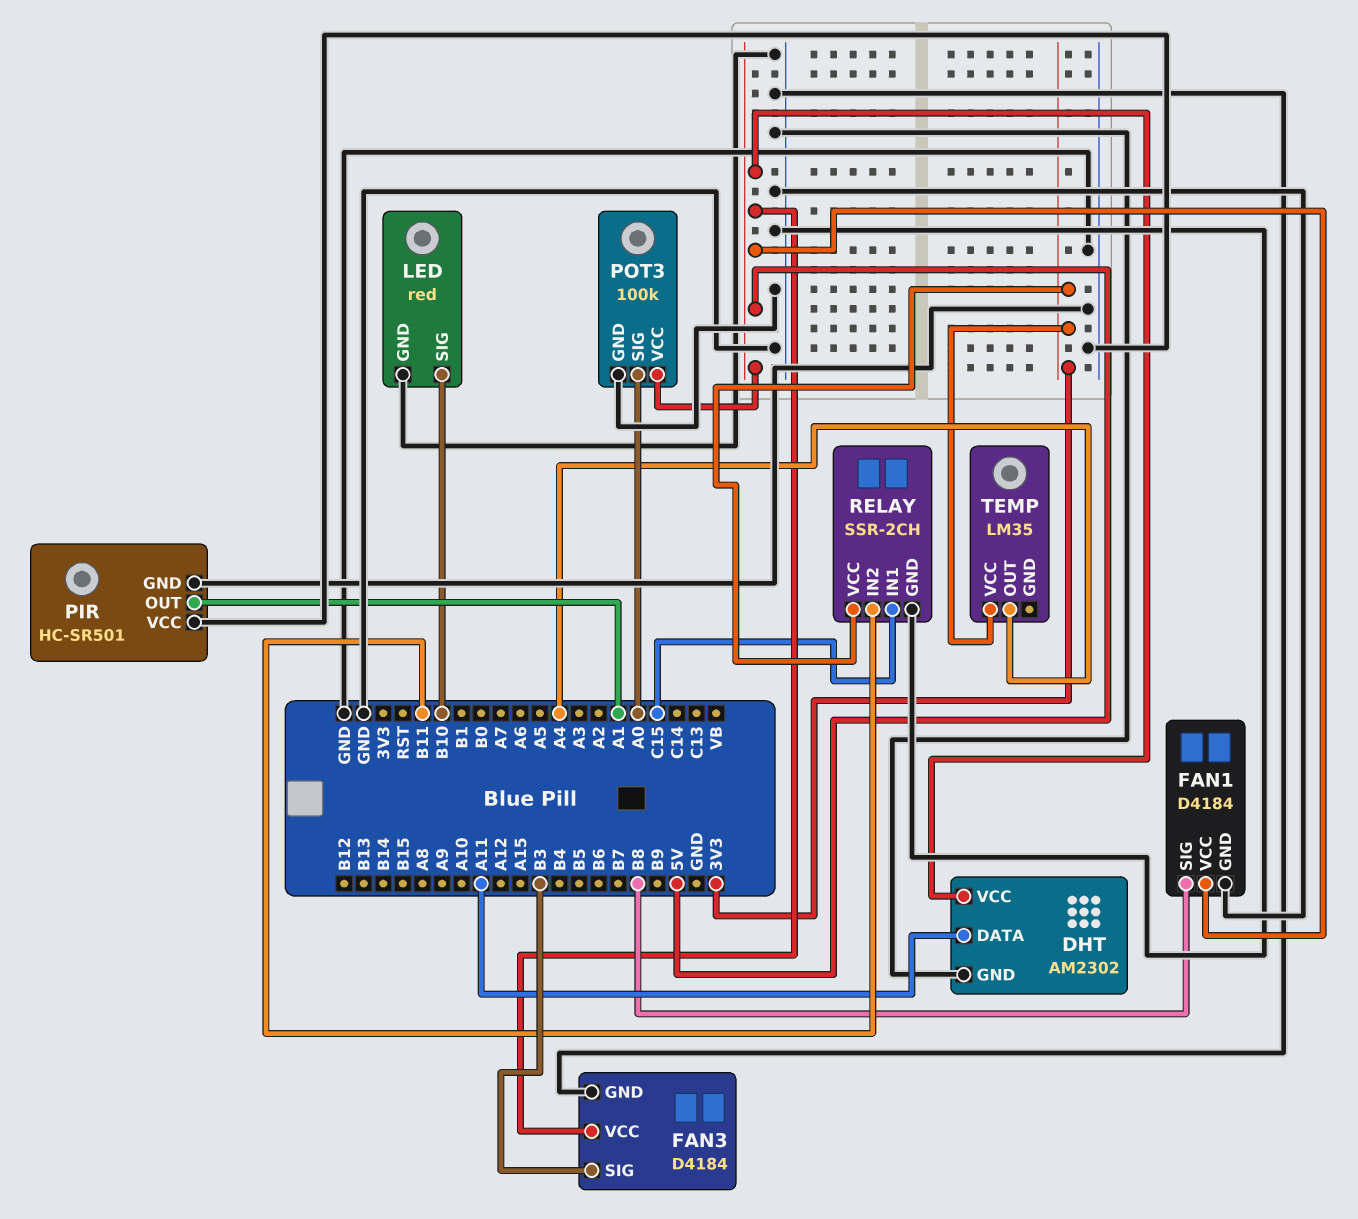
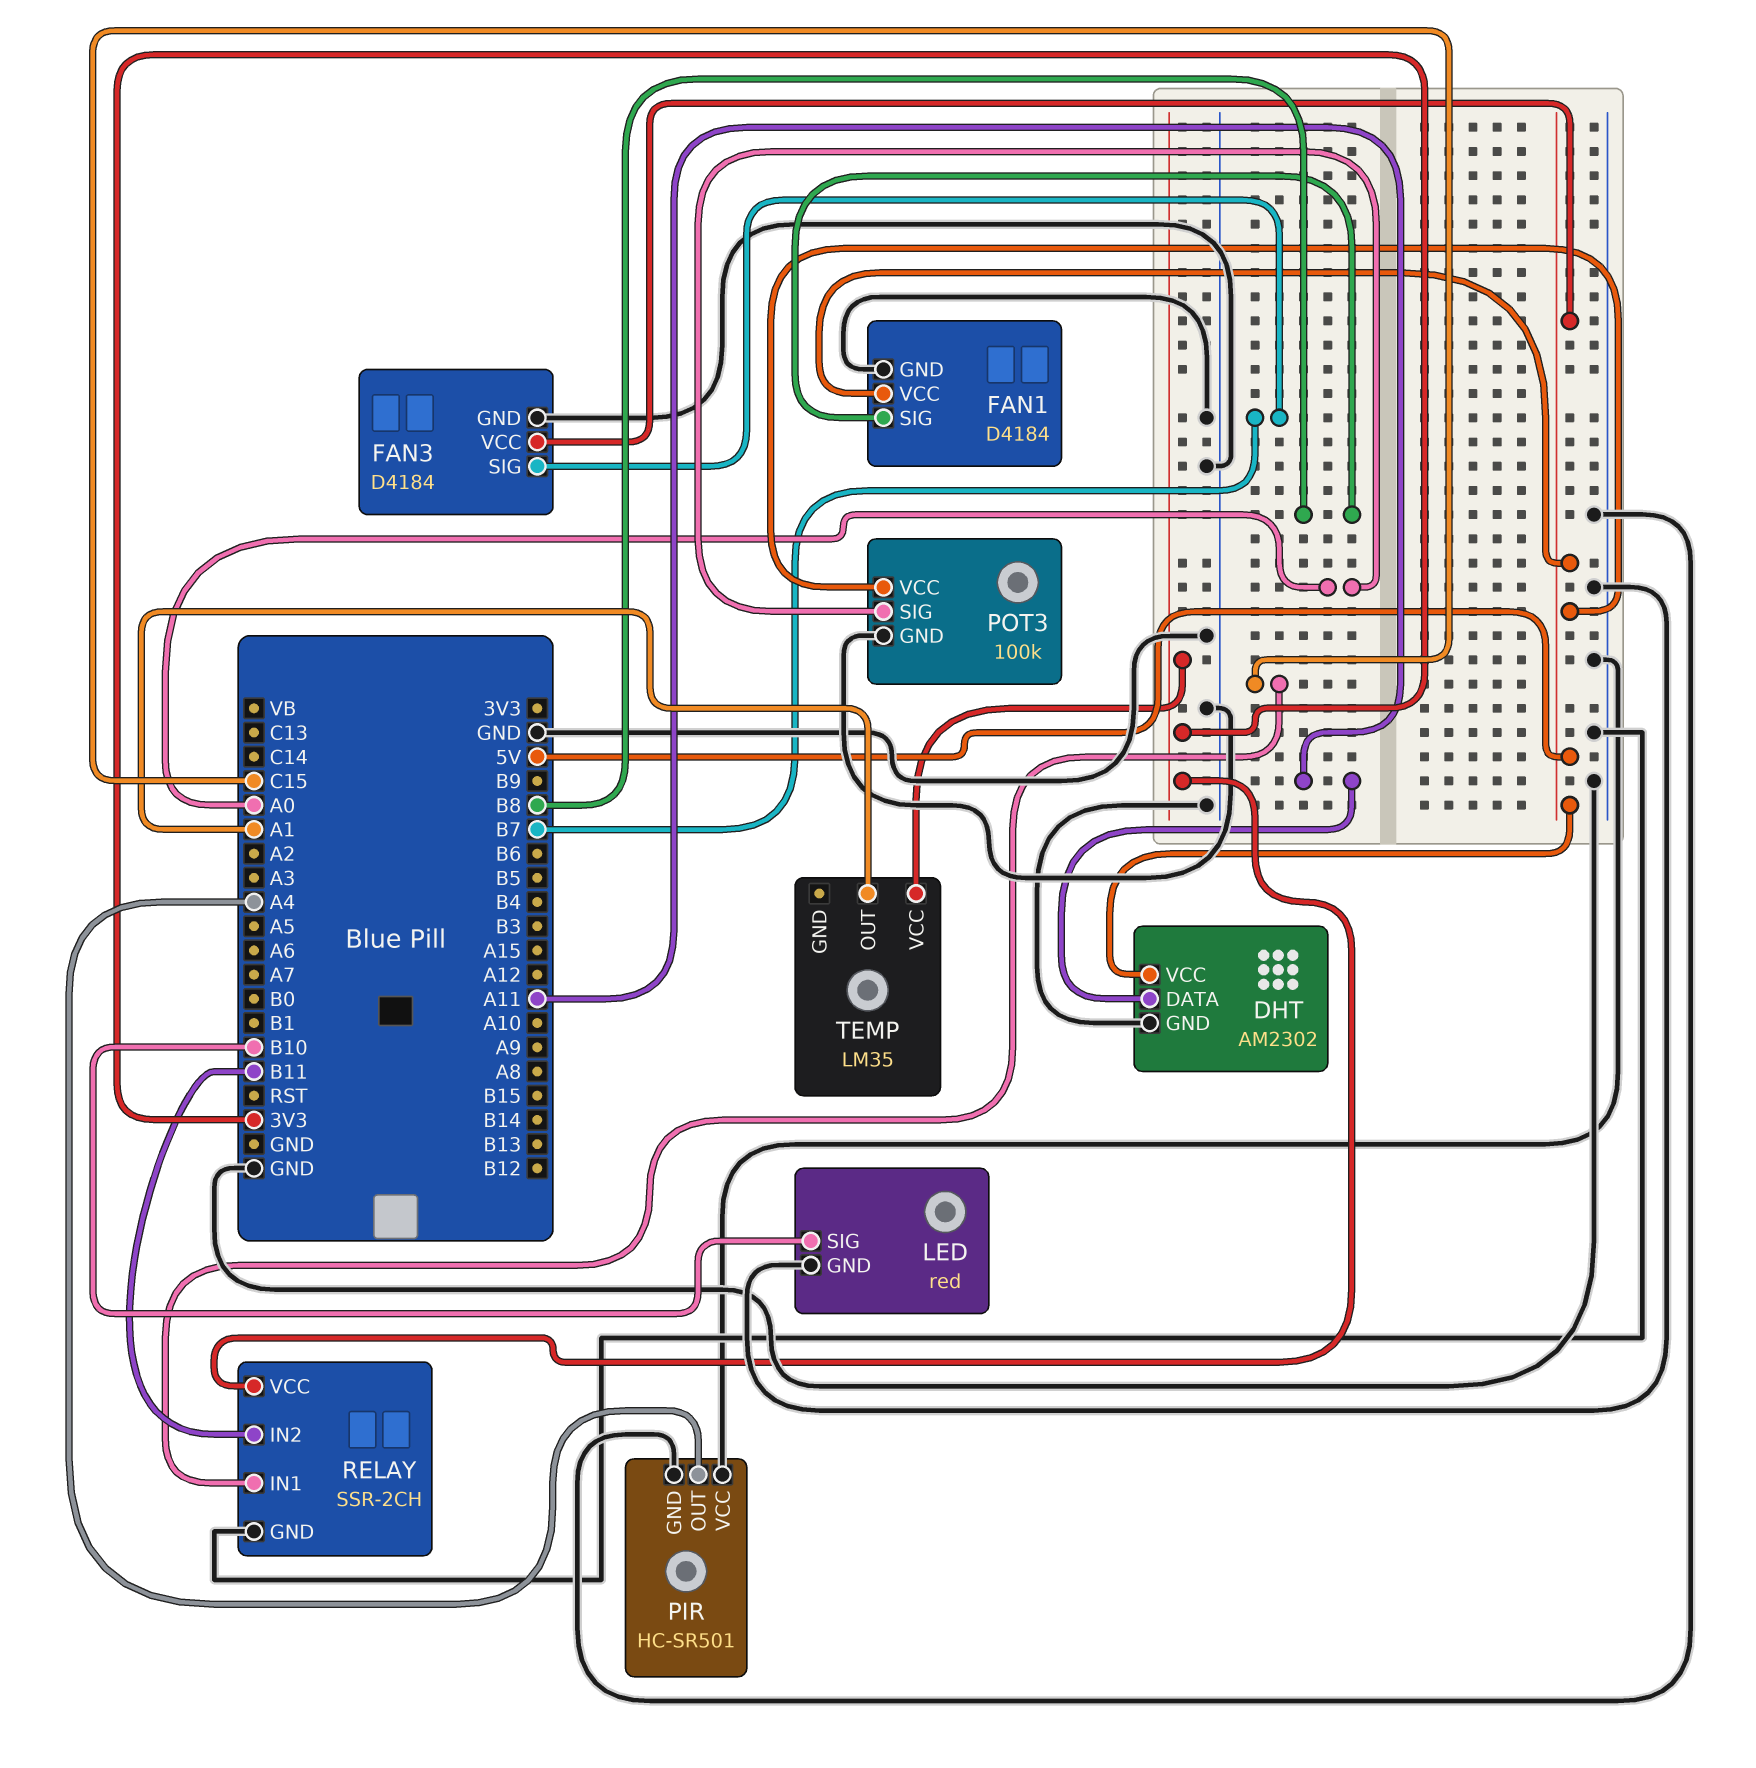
FAN3 pin SIG: B3 -> B7
PIR pin OUT: A1 -> A4
TEMP pin OUT: A4 -> A1

